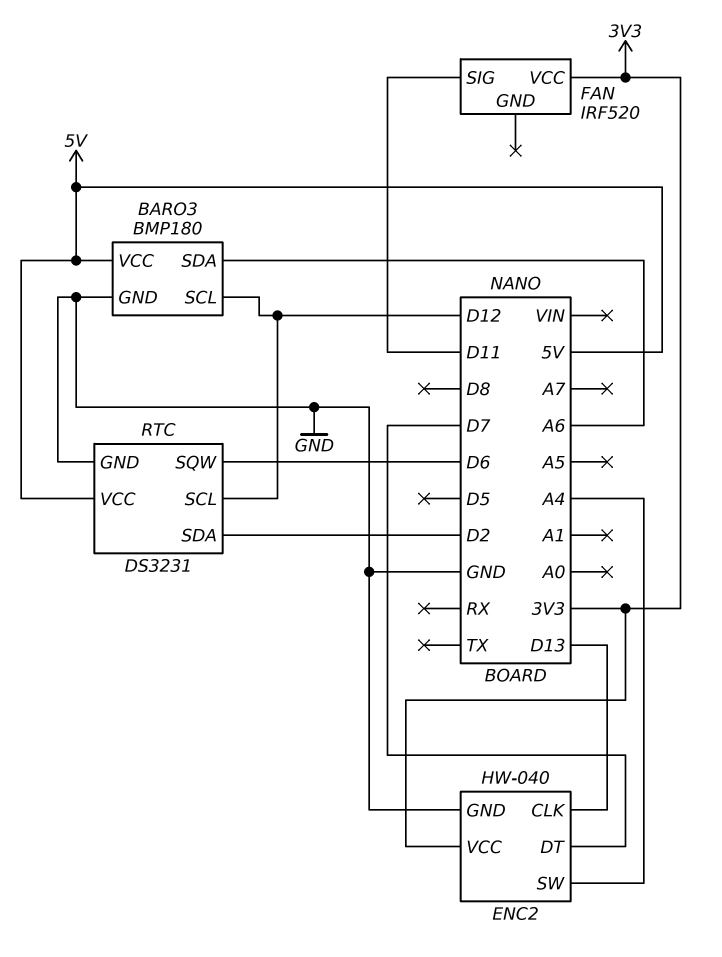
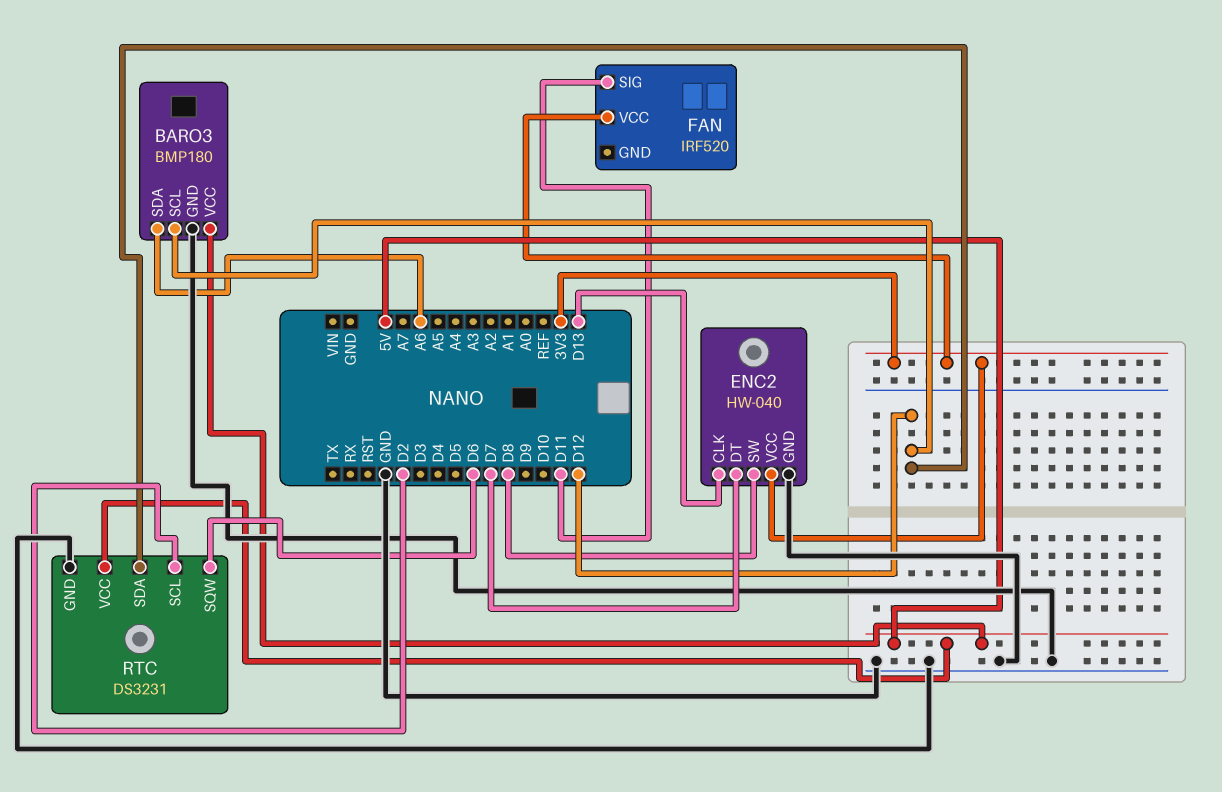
ENC2 pin SW: A4 -> D8
RTC pin SCL: D12 -> D2
RTC pin SDA: D2 -> D12

